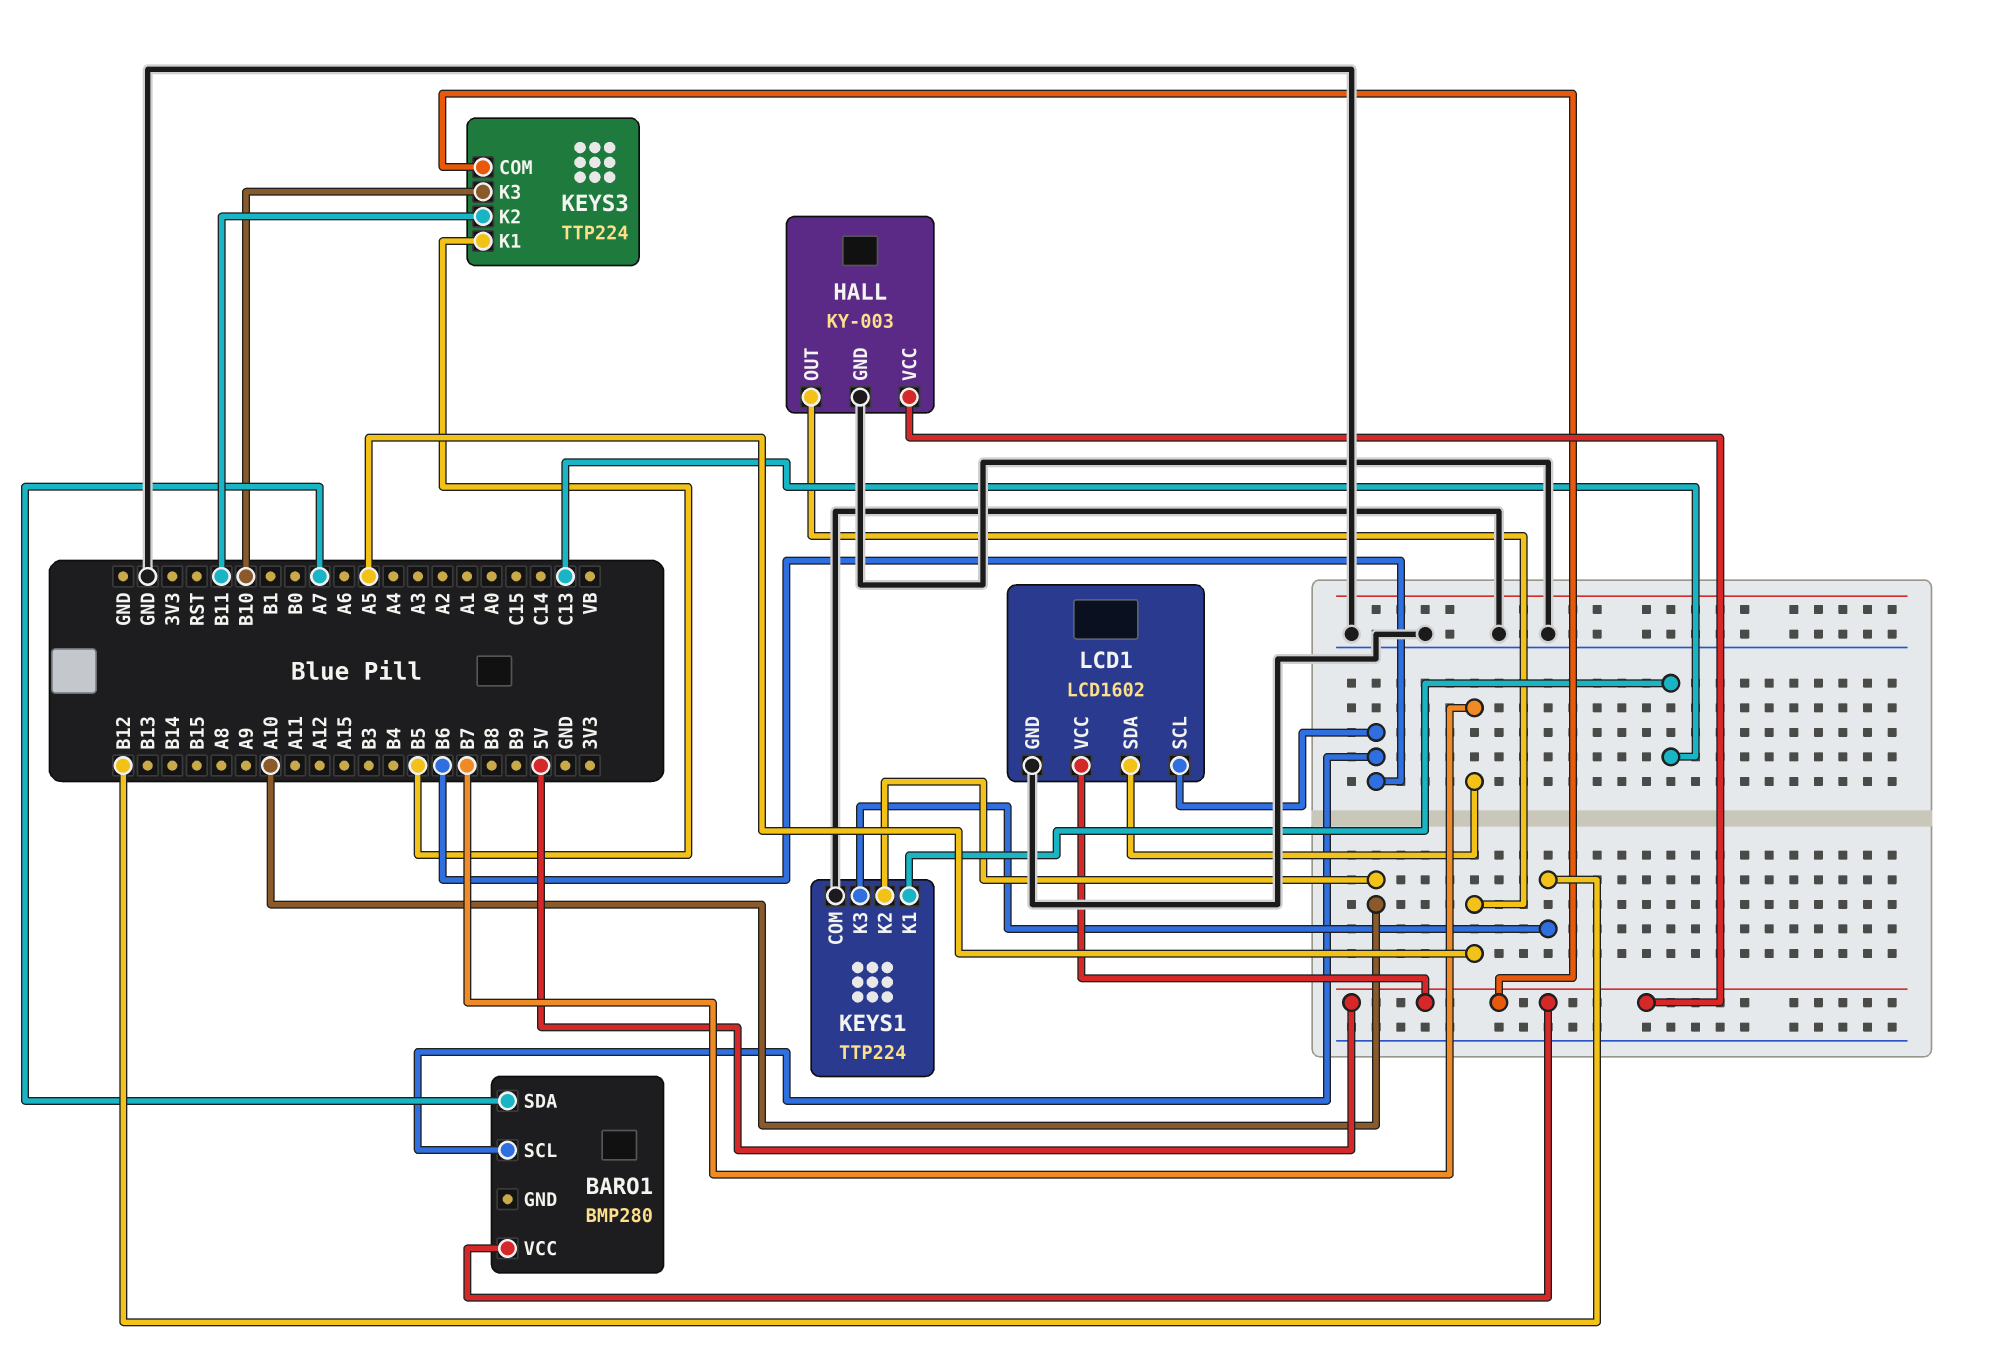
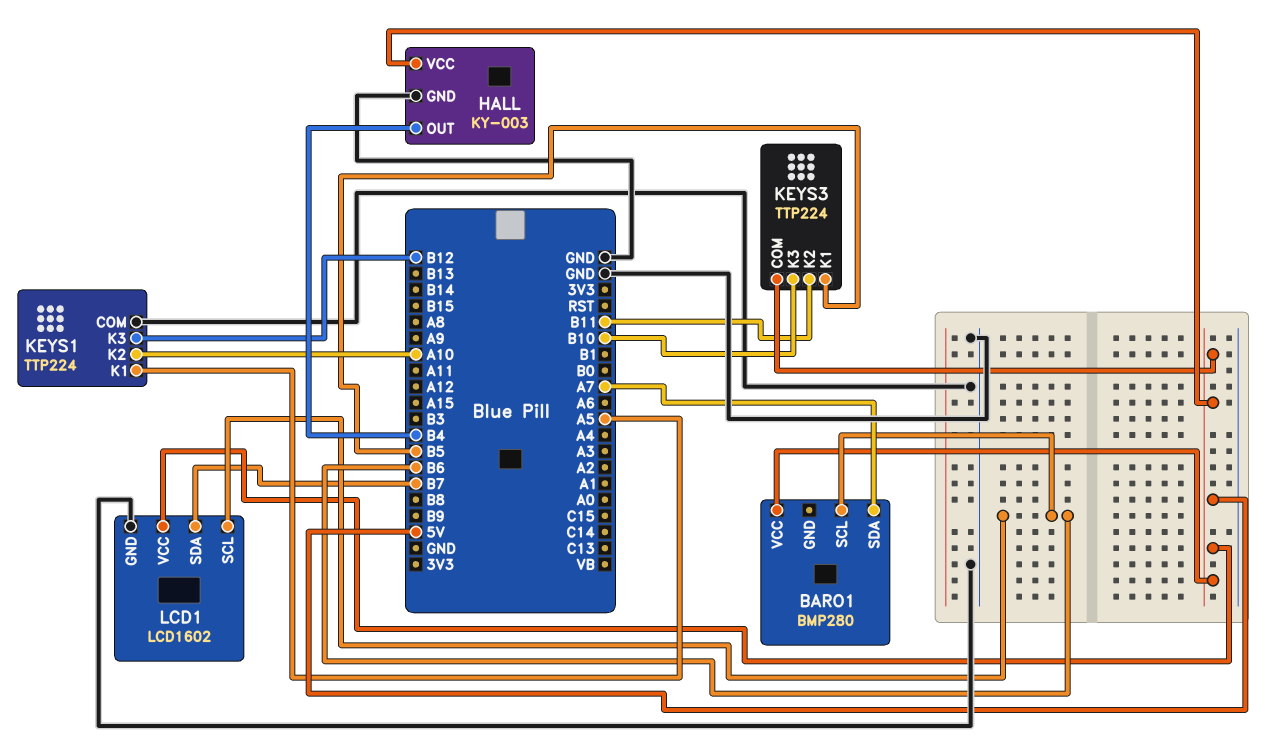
HALL pin OUT: A5 -> B4
KEYS1 pin K1: C13 -> A5

